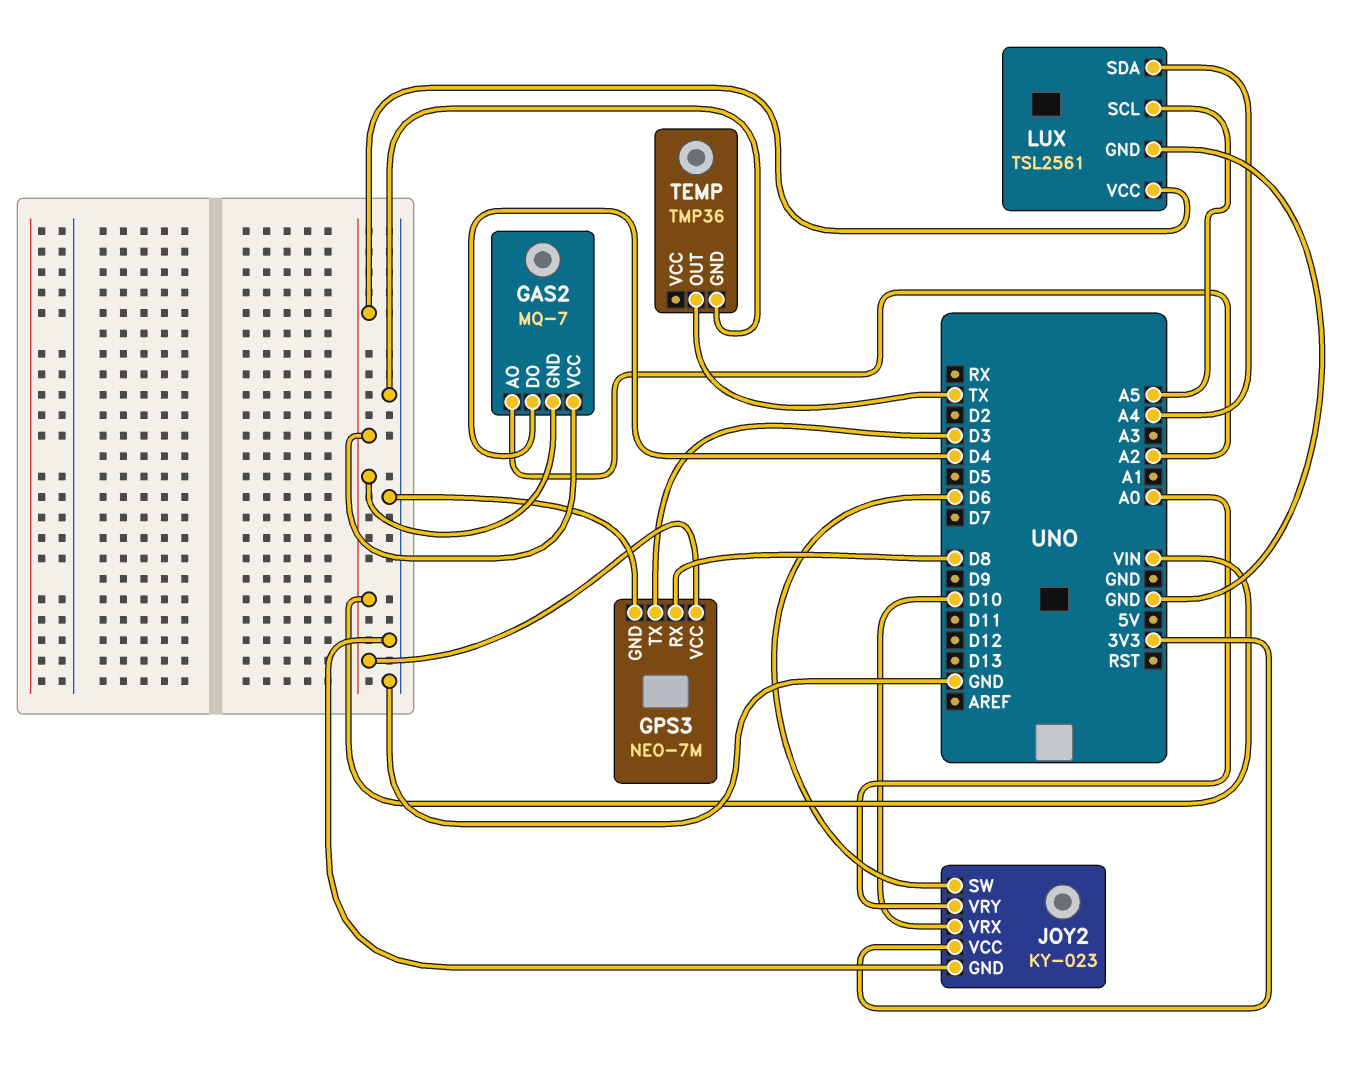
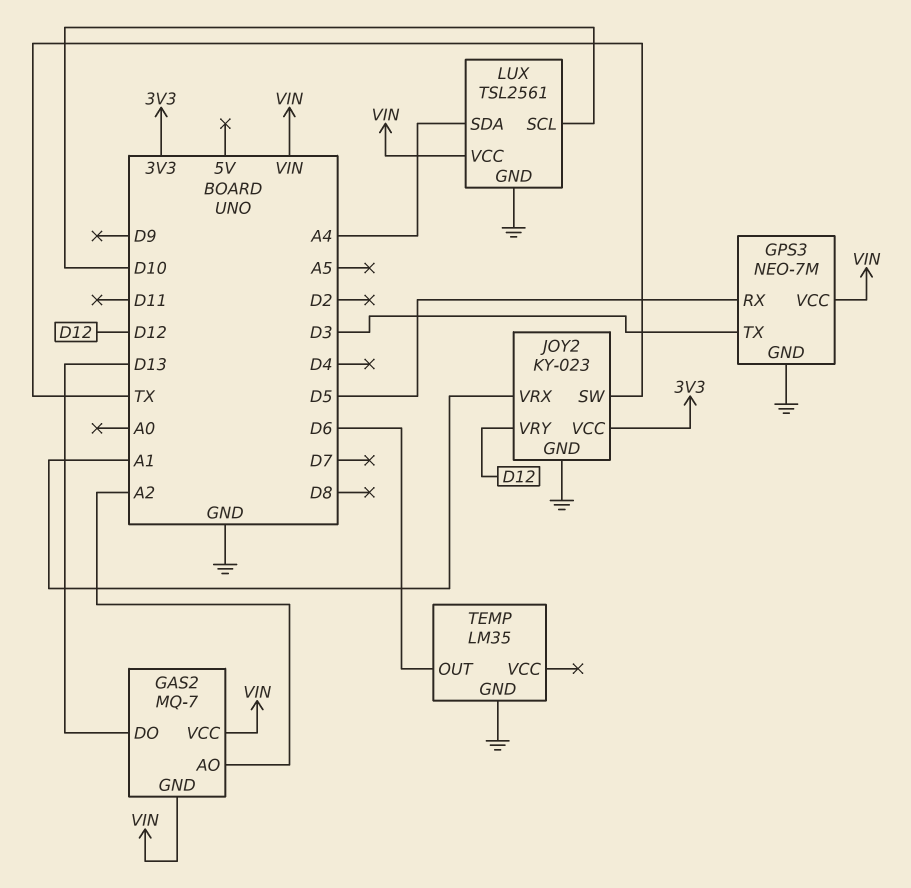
GAS2 pin DO: D4 -> D13
GPS3 pin RX: D8 -> D5
JOY2 pin SW: D6 -> TX
JOY2 pin VRX: D10 -> A1
JOY2 pin VRY: A0 -> D12
LUX pin SCL: A5 -> D10
TEMP: TMP36 -> LM35
TEMP pin OUT: TX -> D6

